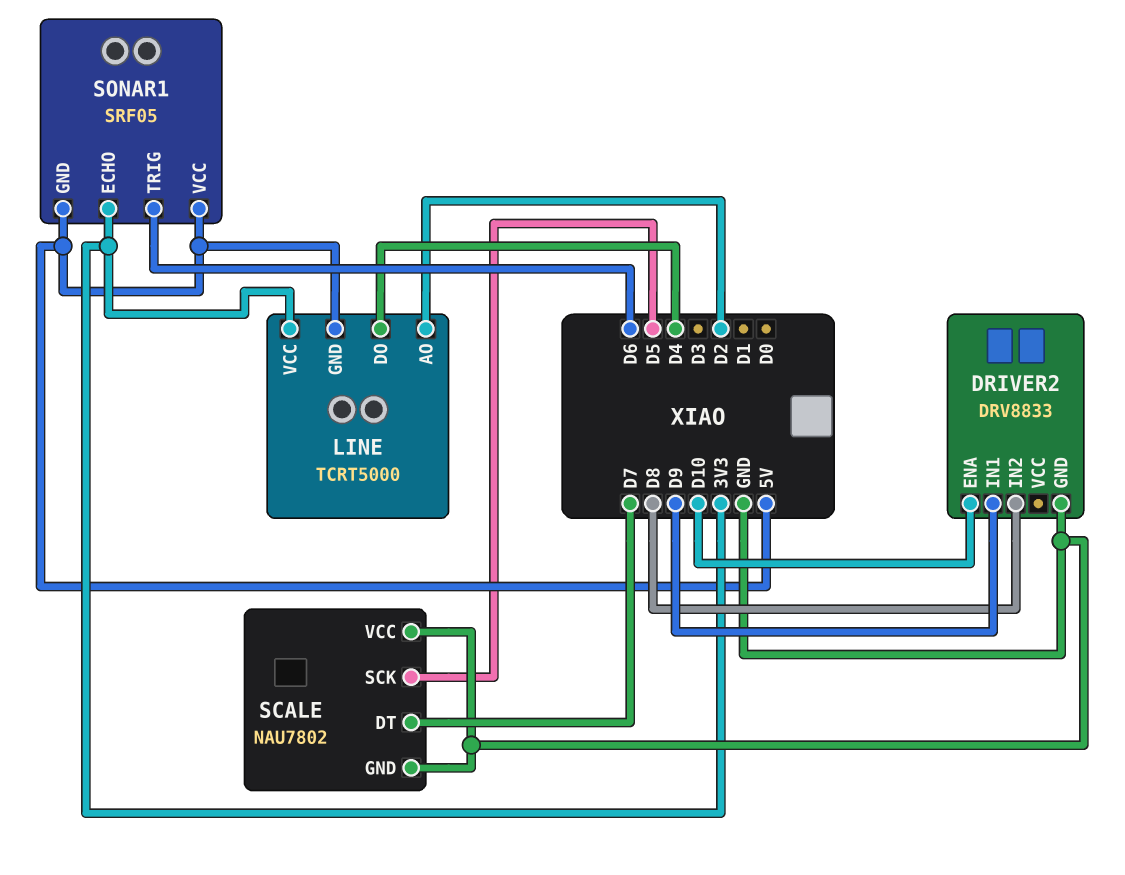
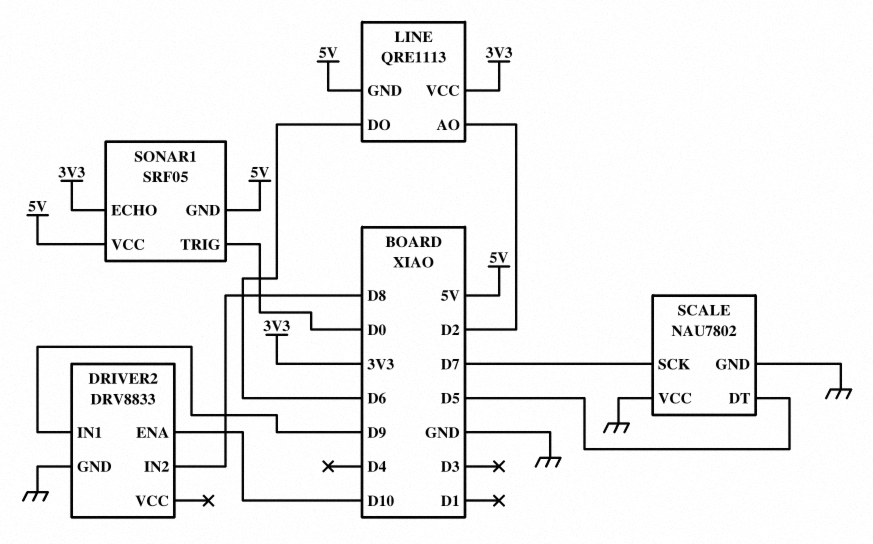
LINE: TCRT5000 -> QRE1113
LINE pin DO: D4 -> D6
SCALE pin DT: D7 -> D5
SCALE pin SCK: D5 -> D7
SONAR1 pin TRIG: D6 -> D0

